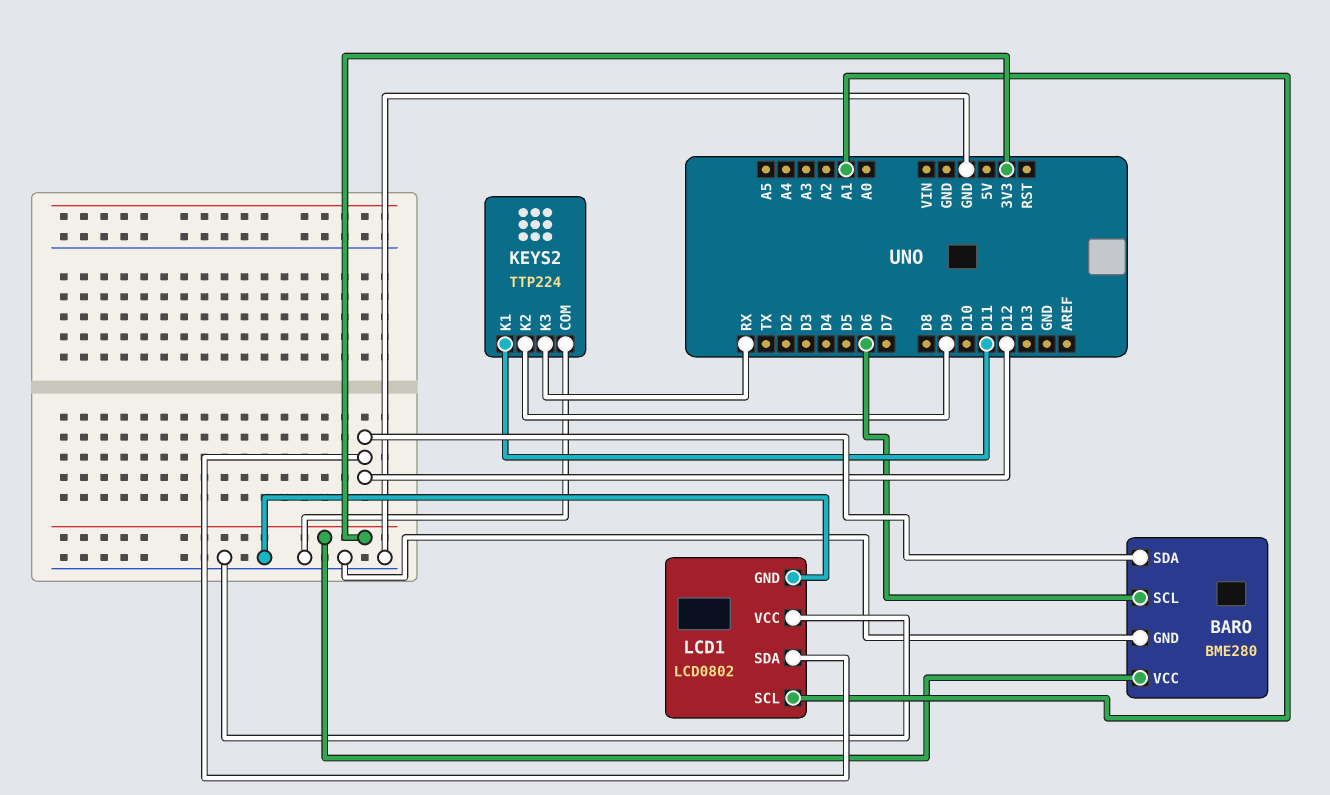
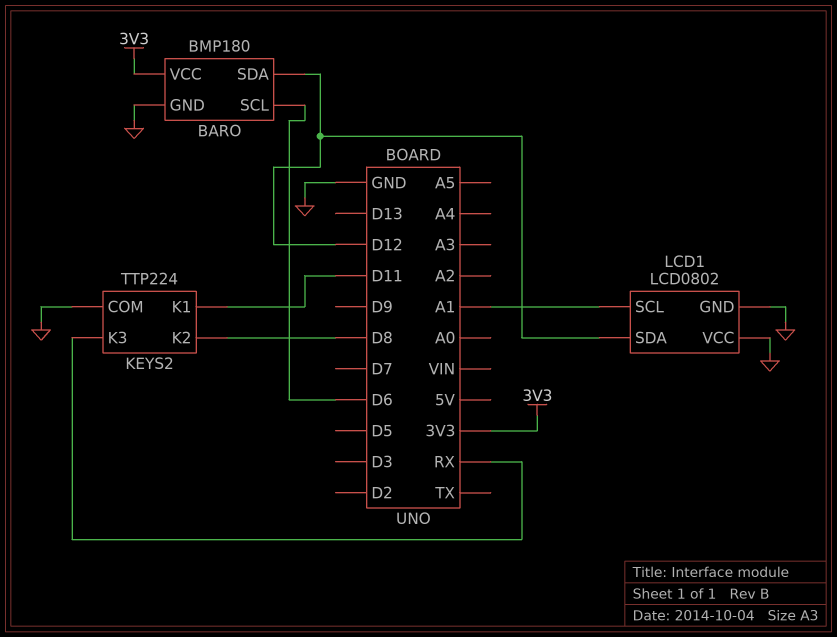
BARO: BME280 -> BMP180
KEYS2 pin K2: D9 -> D8

